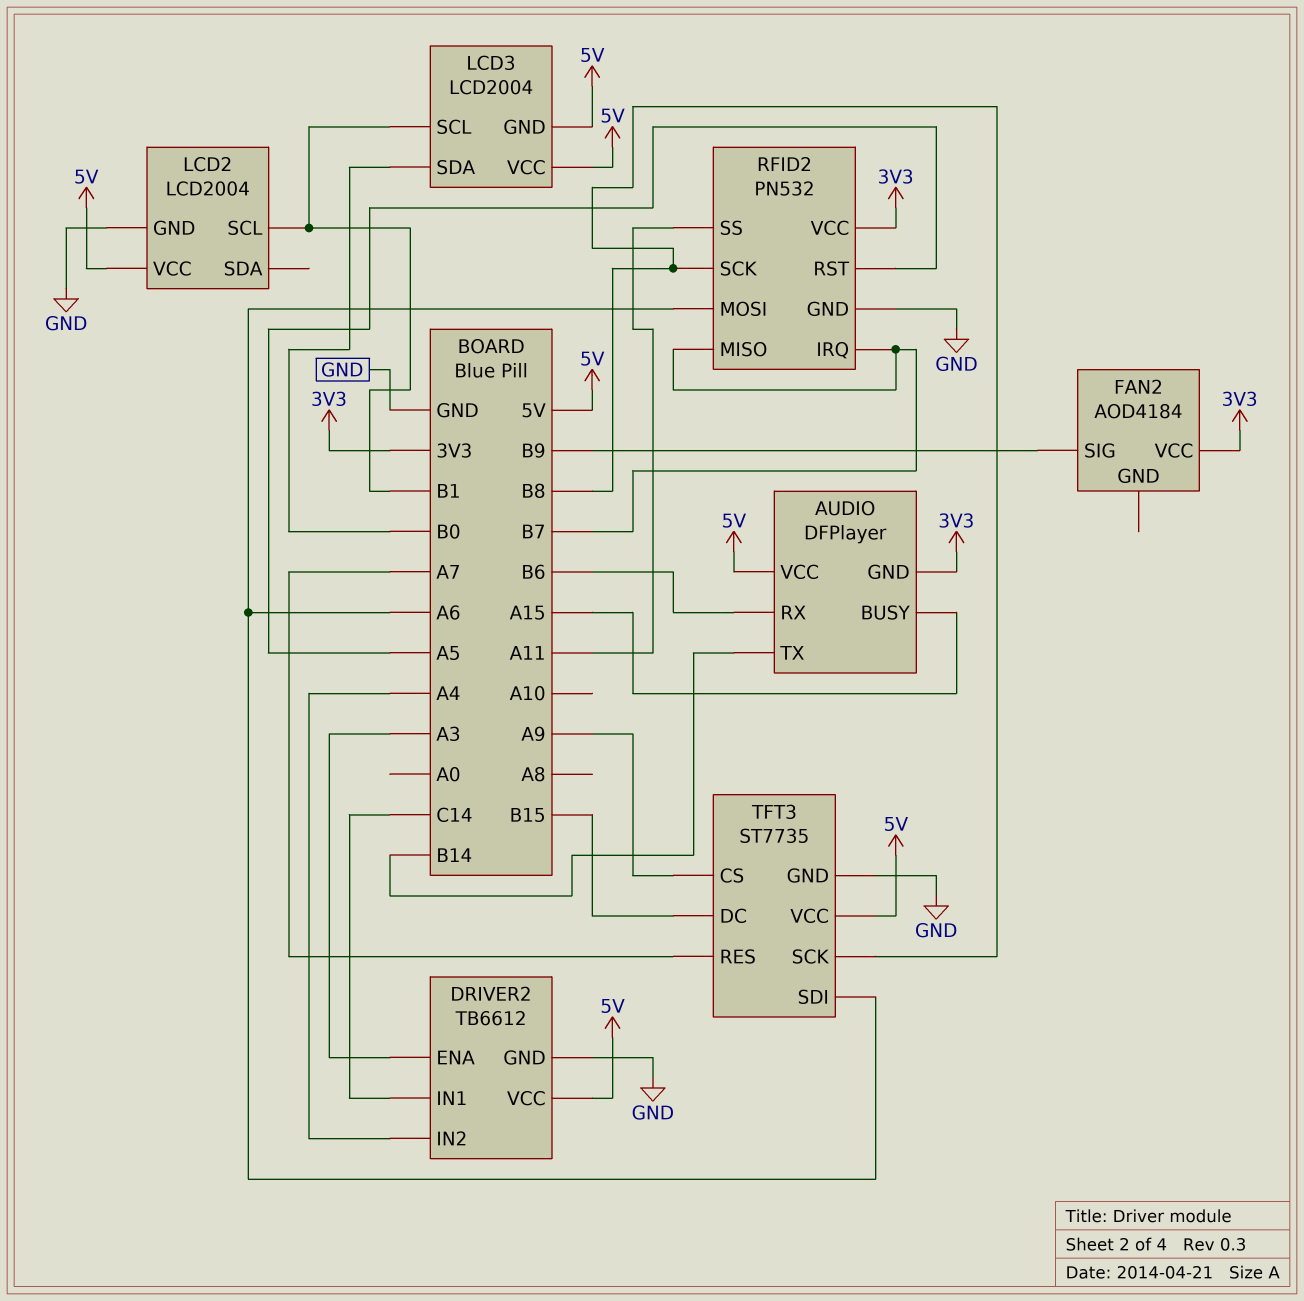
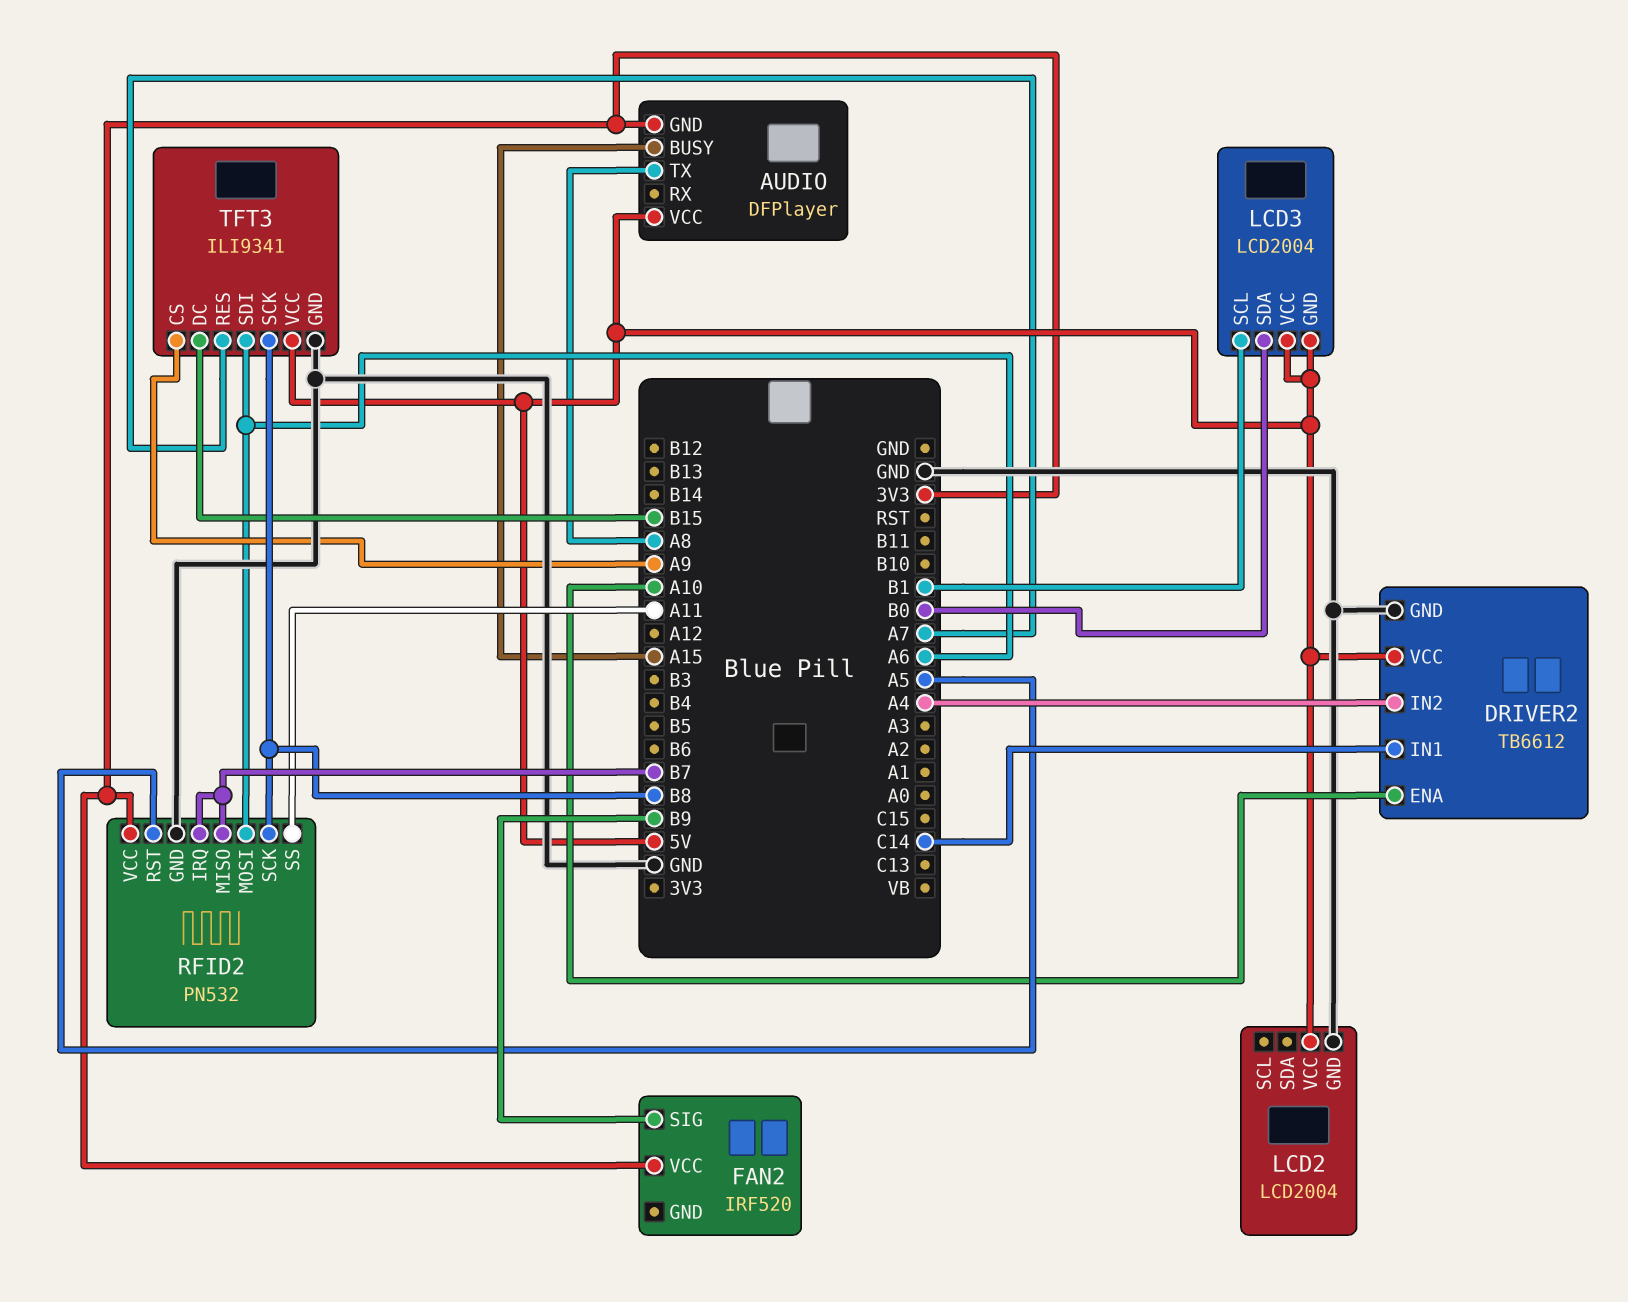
AUDIO pin RX: B6 -> none
AUDIO pin TX: B14 -> A8
DRIVER2 pin ENA: A3 -> A10
FAN2: AOD4184 -> IRF520
LCD2 pin SCL: B1 -> none
TFT3: ST7735 -> ILI9341

